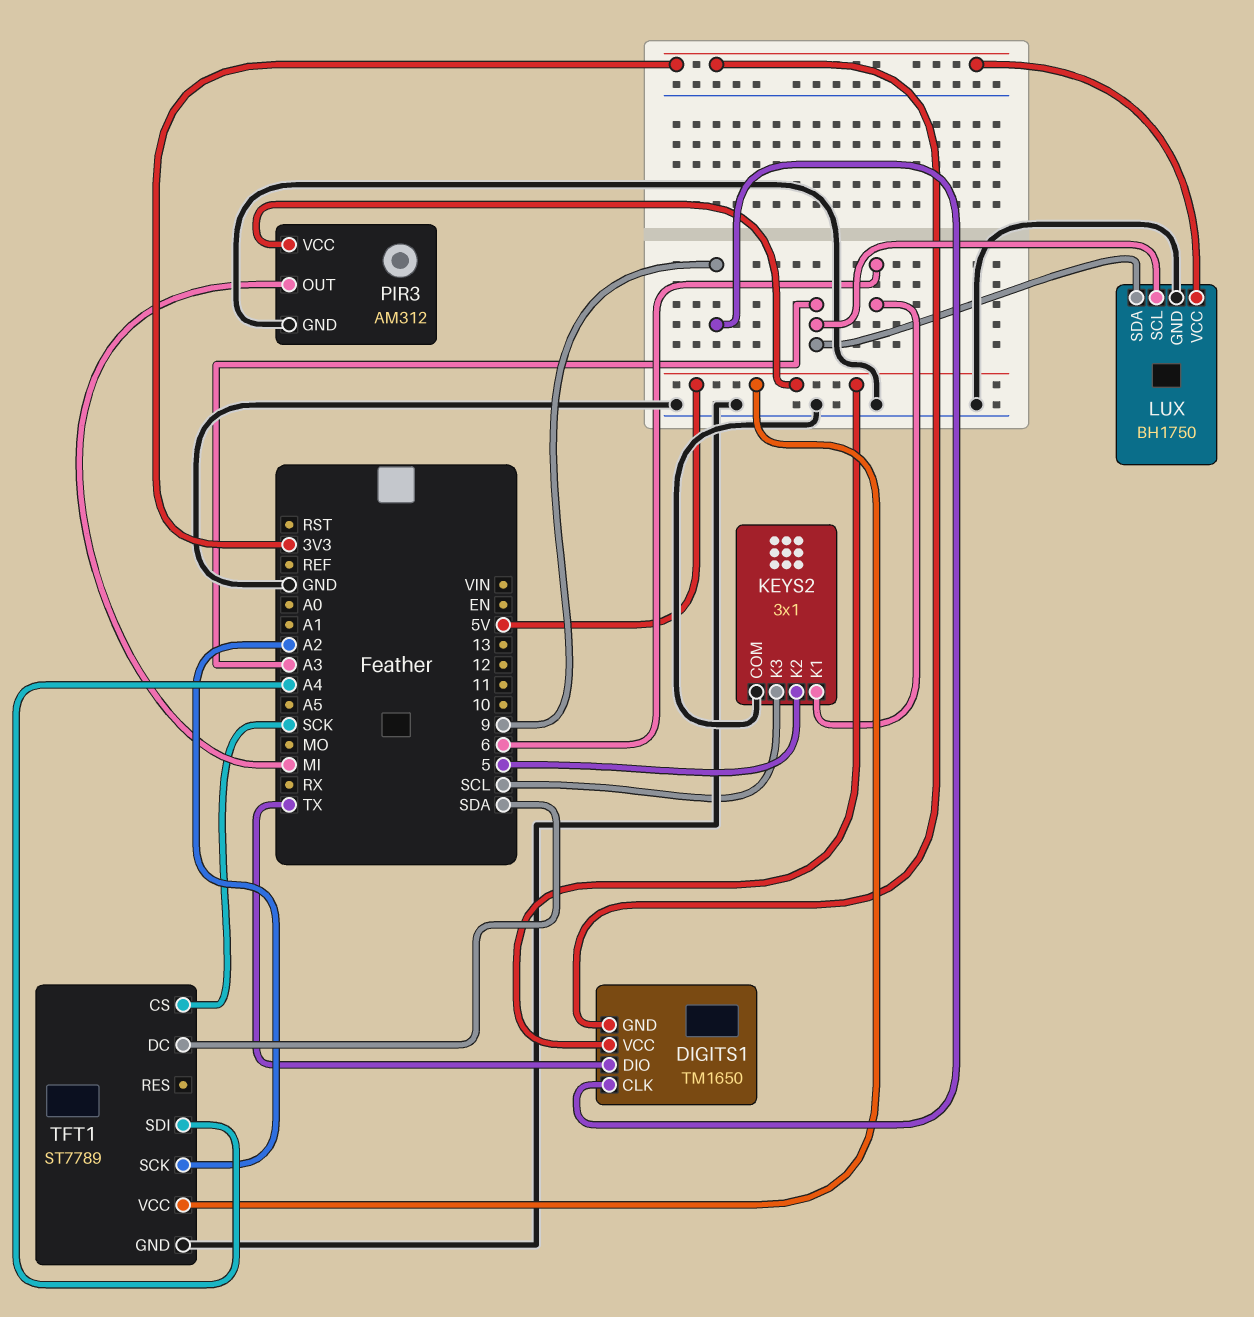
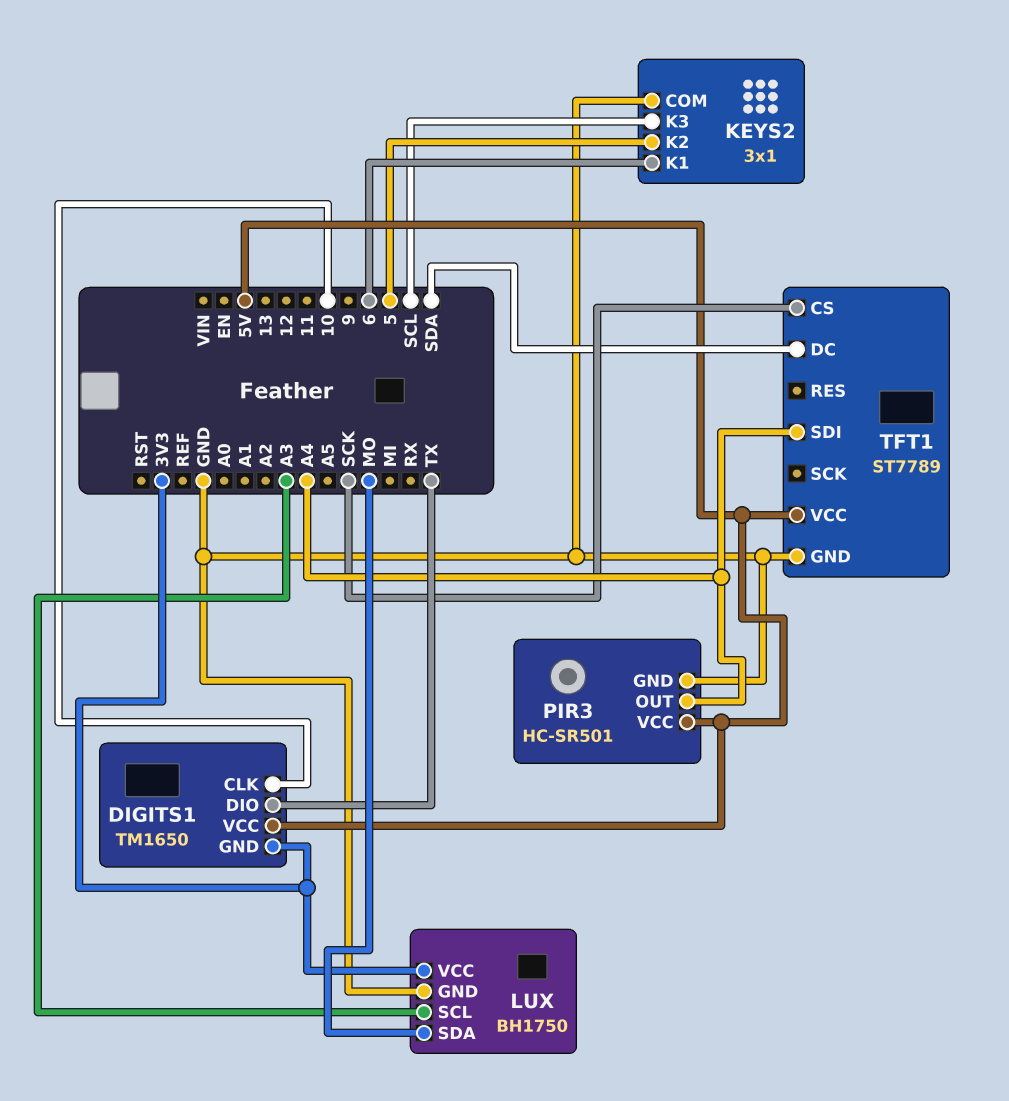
DIGITS1 pin CLK: 9 -> 10
LUX pin SDA: A3 -> MO
PIR3: AM312 -> HC-SR501
PIR3 pin OUT: MI -> A4
TFT1 pin SCK: A2 -> none

